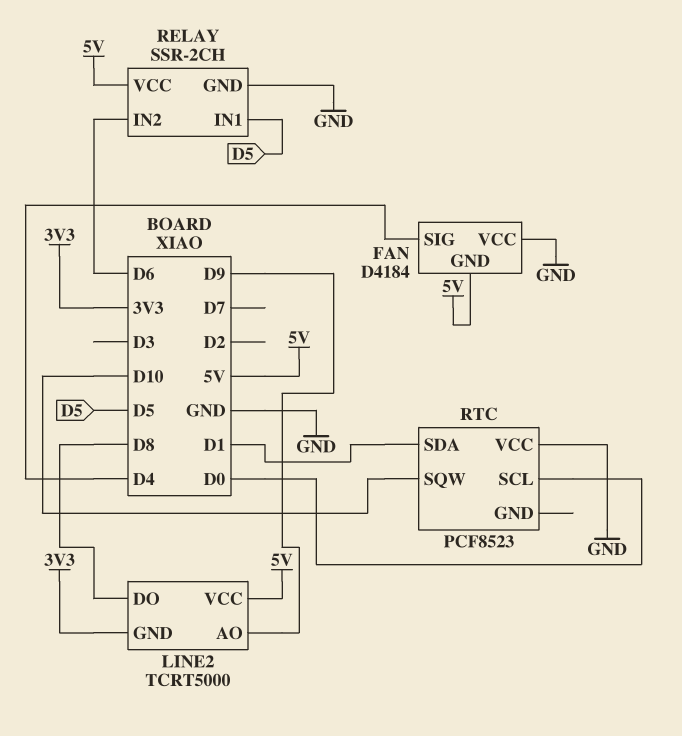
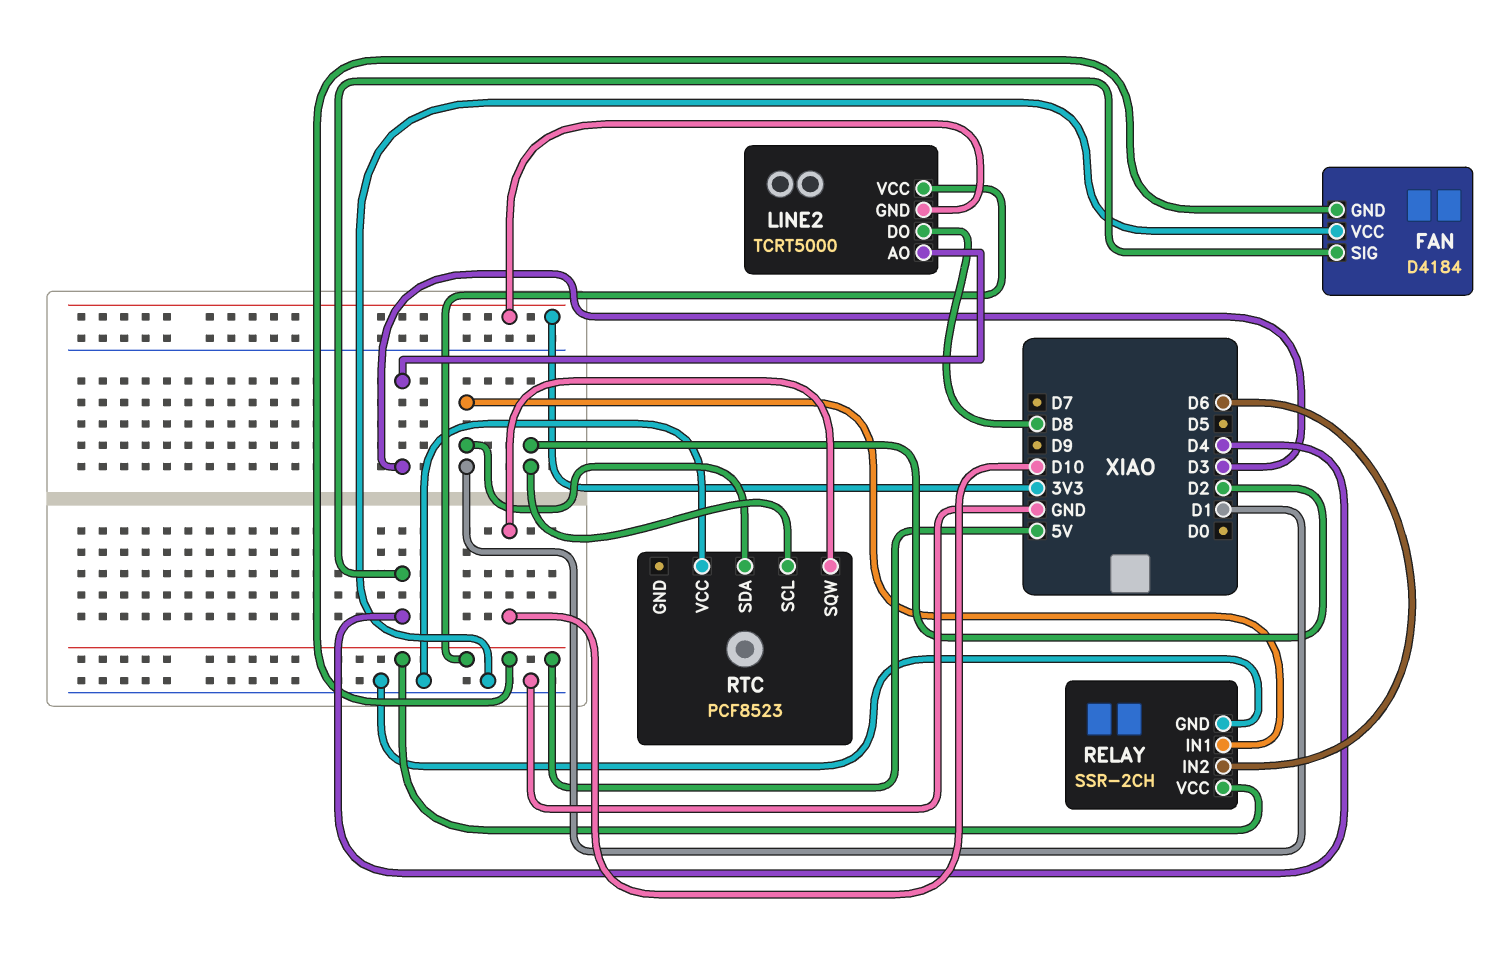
LINE2 pin AO: D9 -> D3
RELAY pin IN1: D5 -> D1
RTC pin SCL: D0 -> D2

